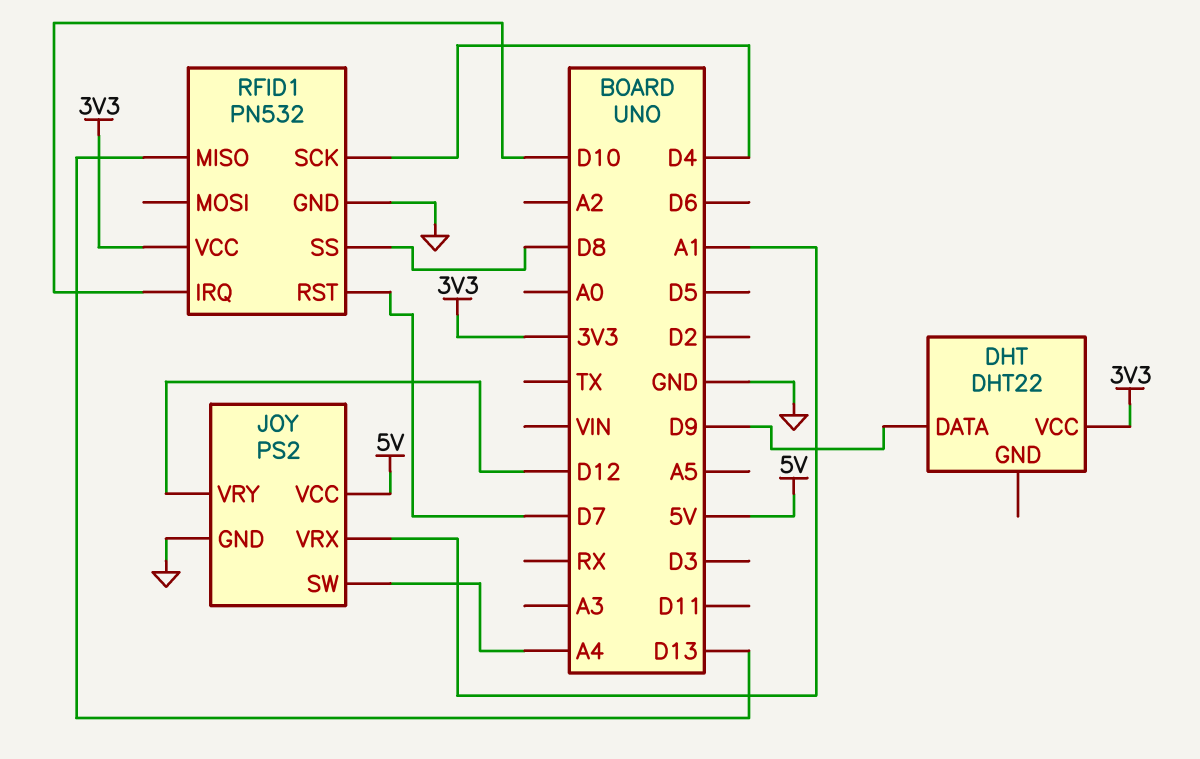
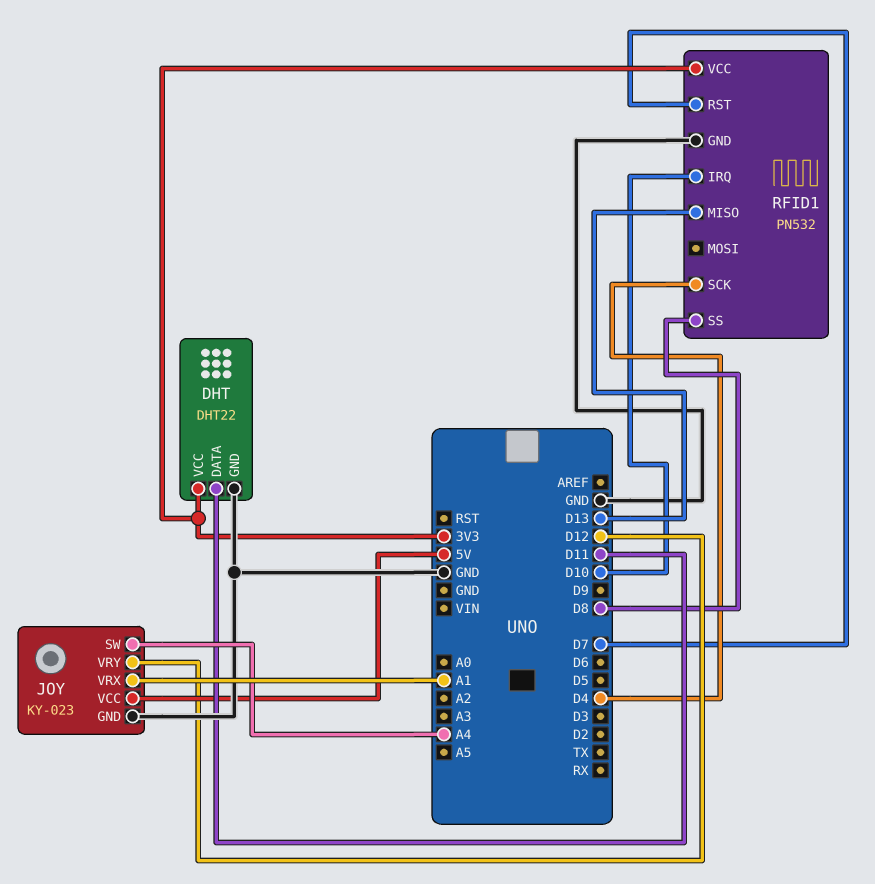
DHT pin DATA: D9 -> D11
DHT pin GND: none -> GND
JOY: PS2 -> KY-023

